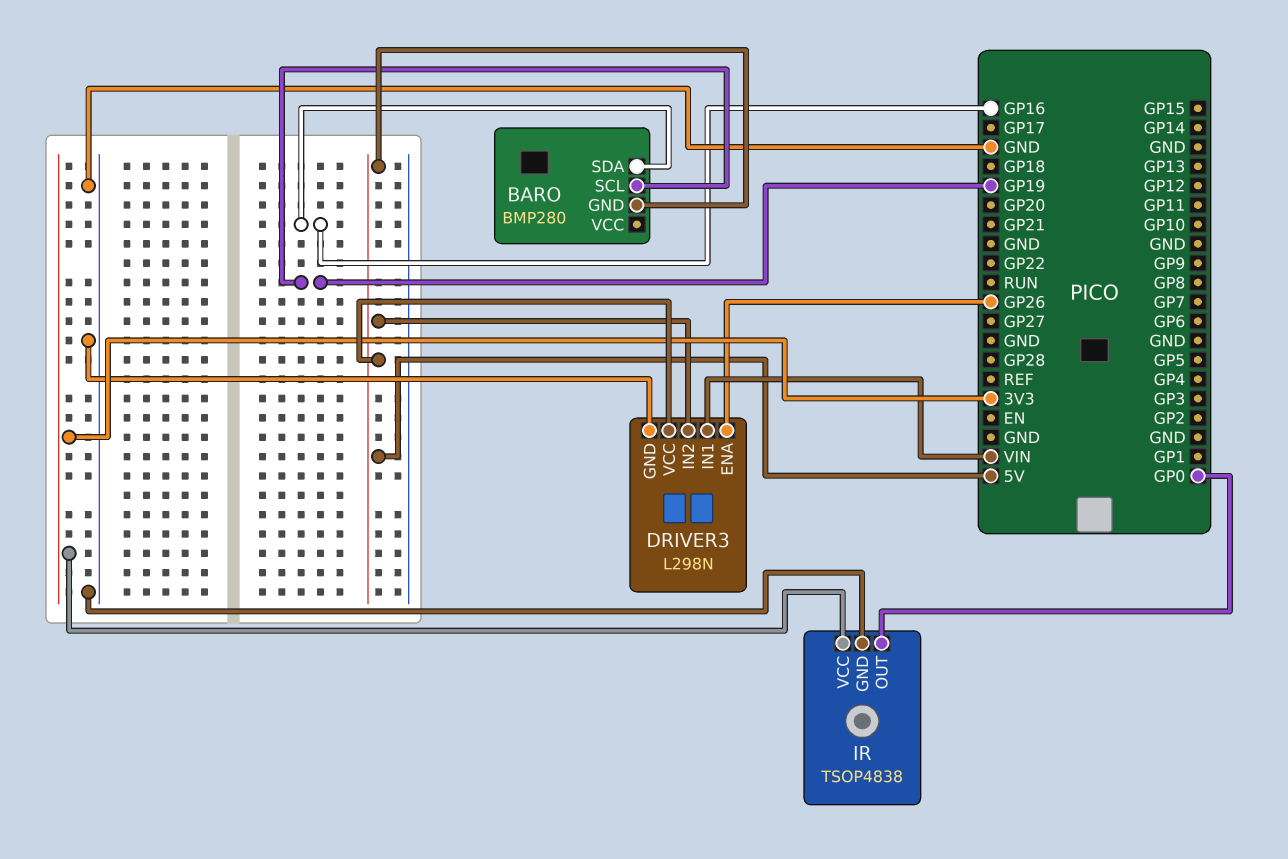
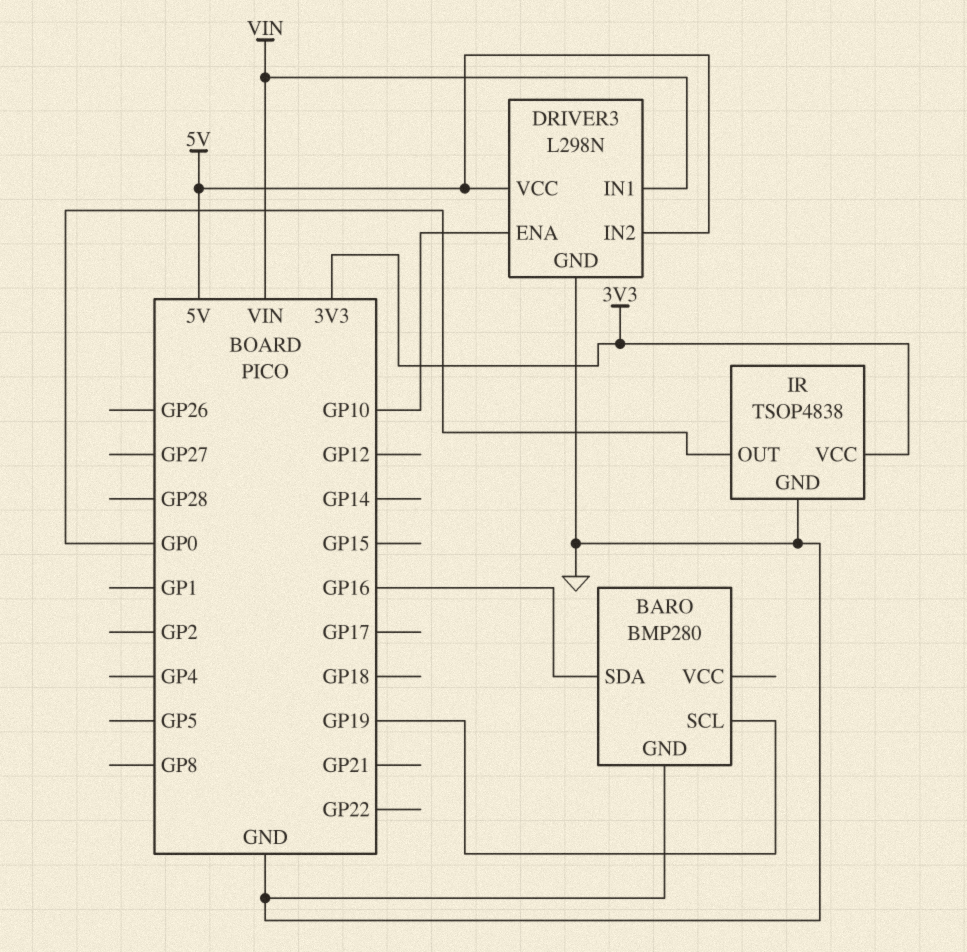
BARO pin GND: 5V -> GND
DRIVER3 pin ENA: GP26 -> GP10

